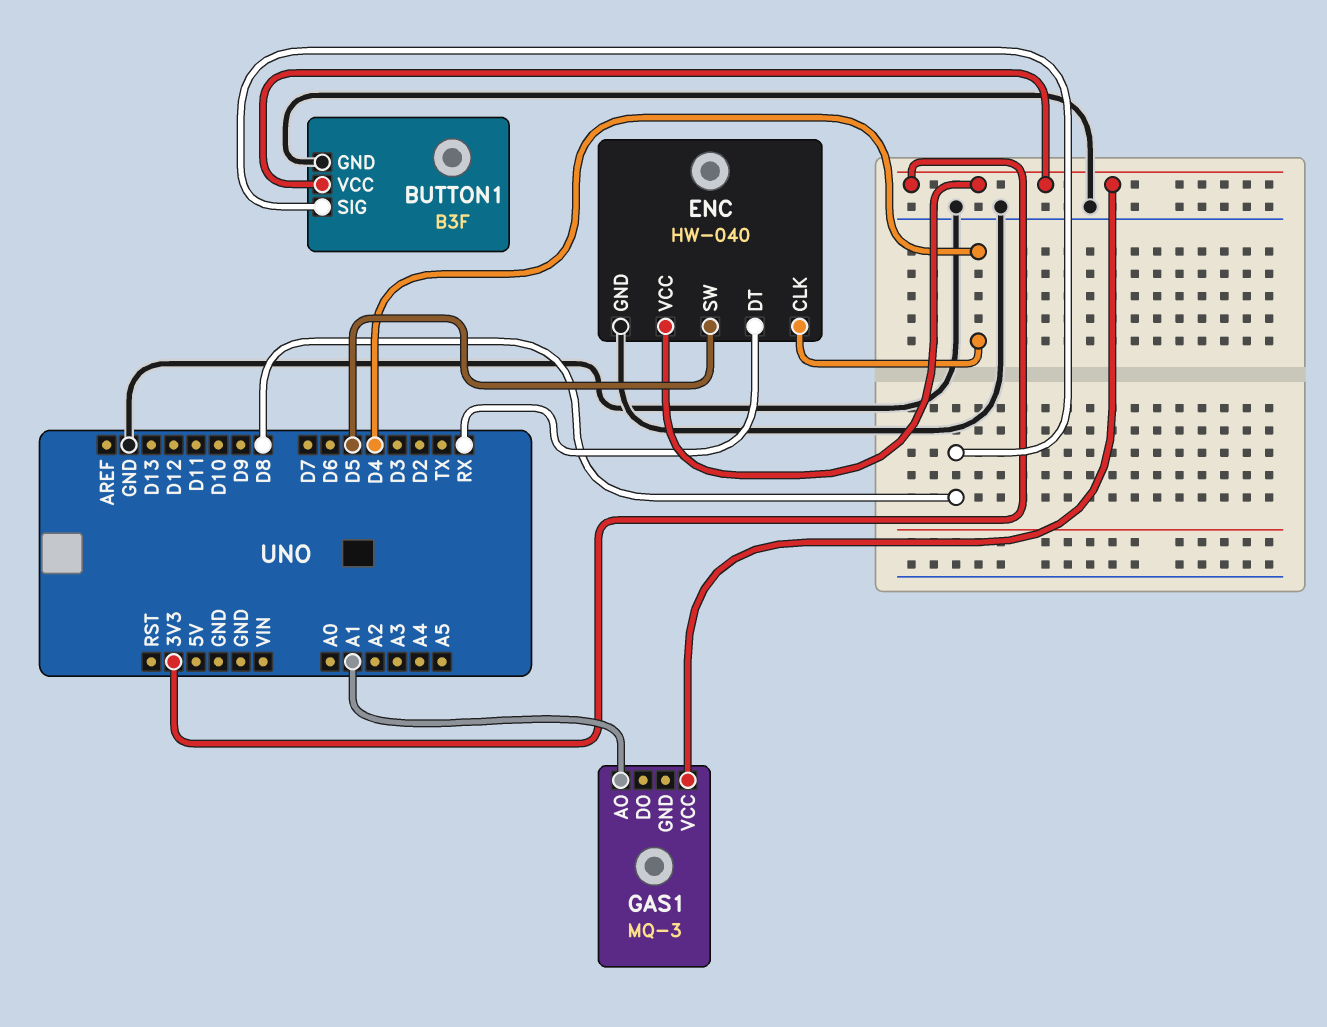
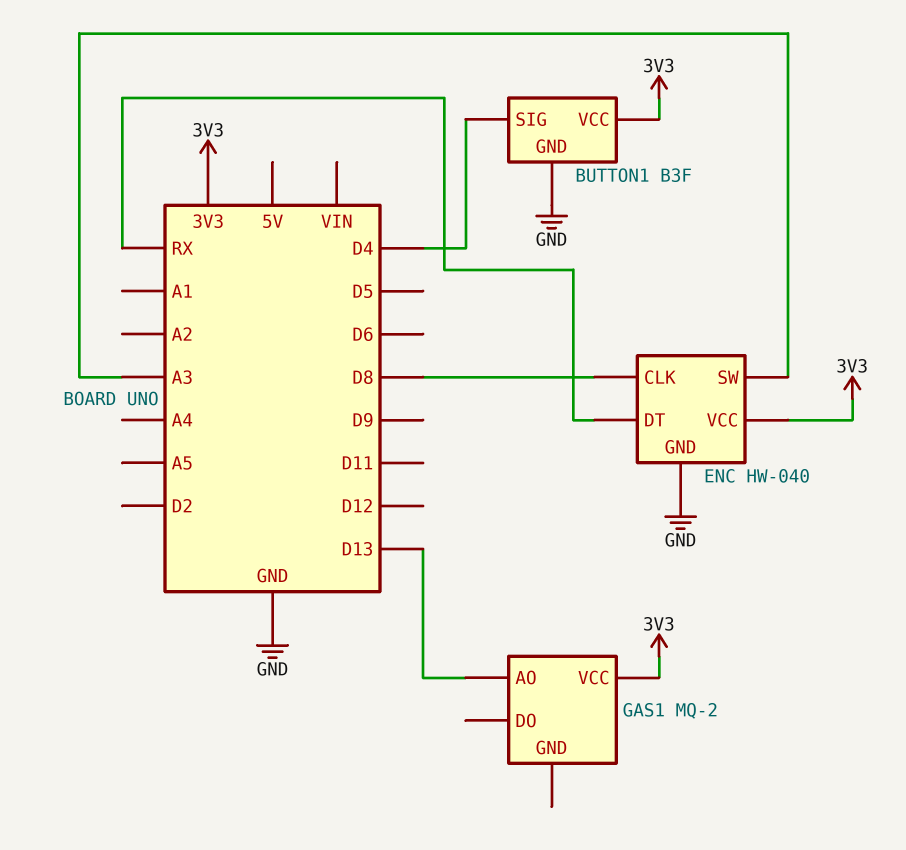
BUTTON1 pin SIG: D8 -> D4
ENC pin CLK: D4 -> D8
ENC pin SW: D5 -> A3
GAS1: MQ-3 -> MQ-2
GAS1 pin AO: A1 -> D13

